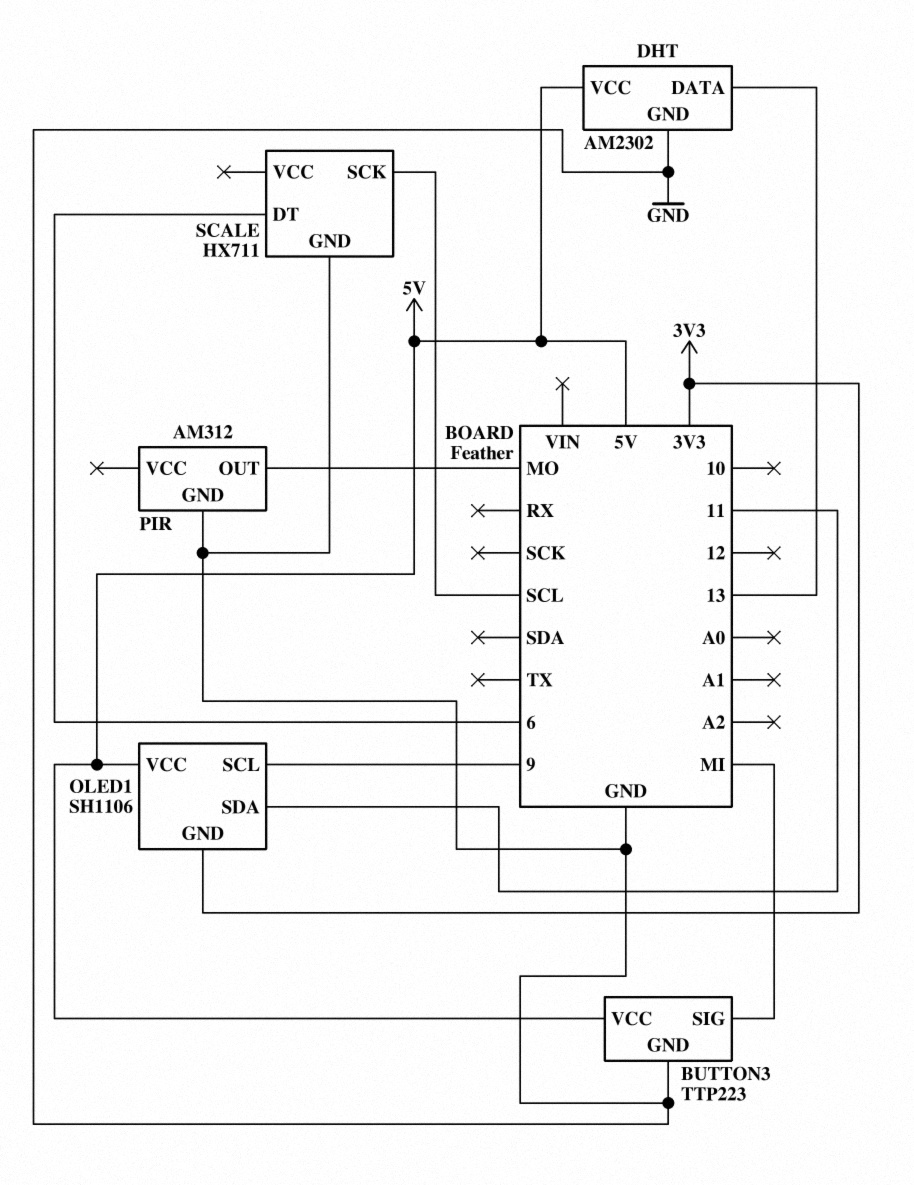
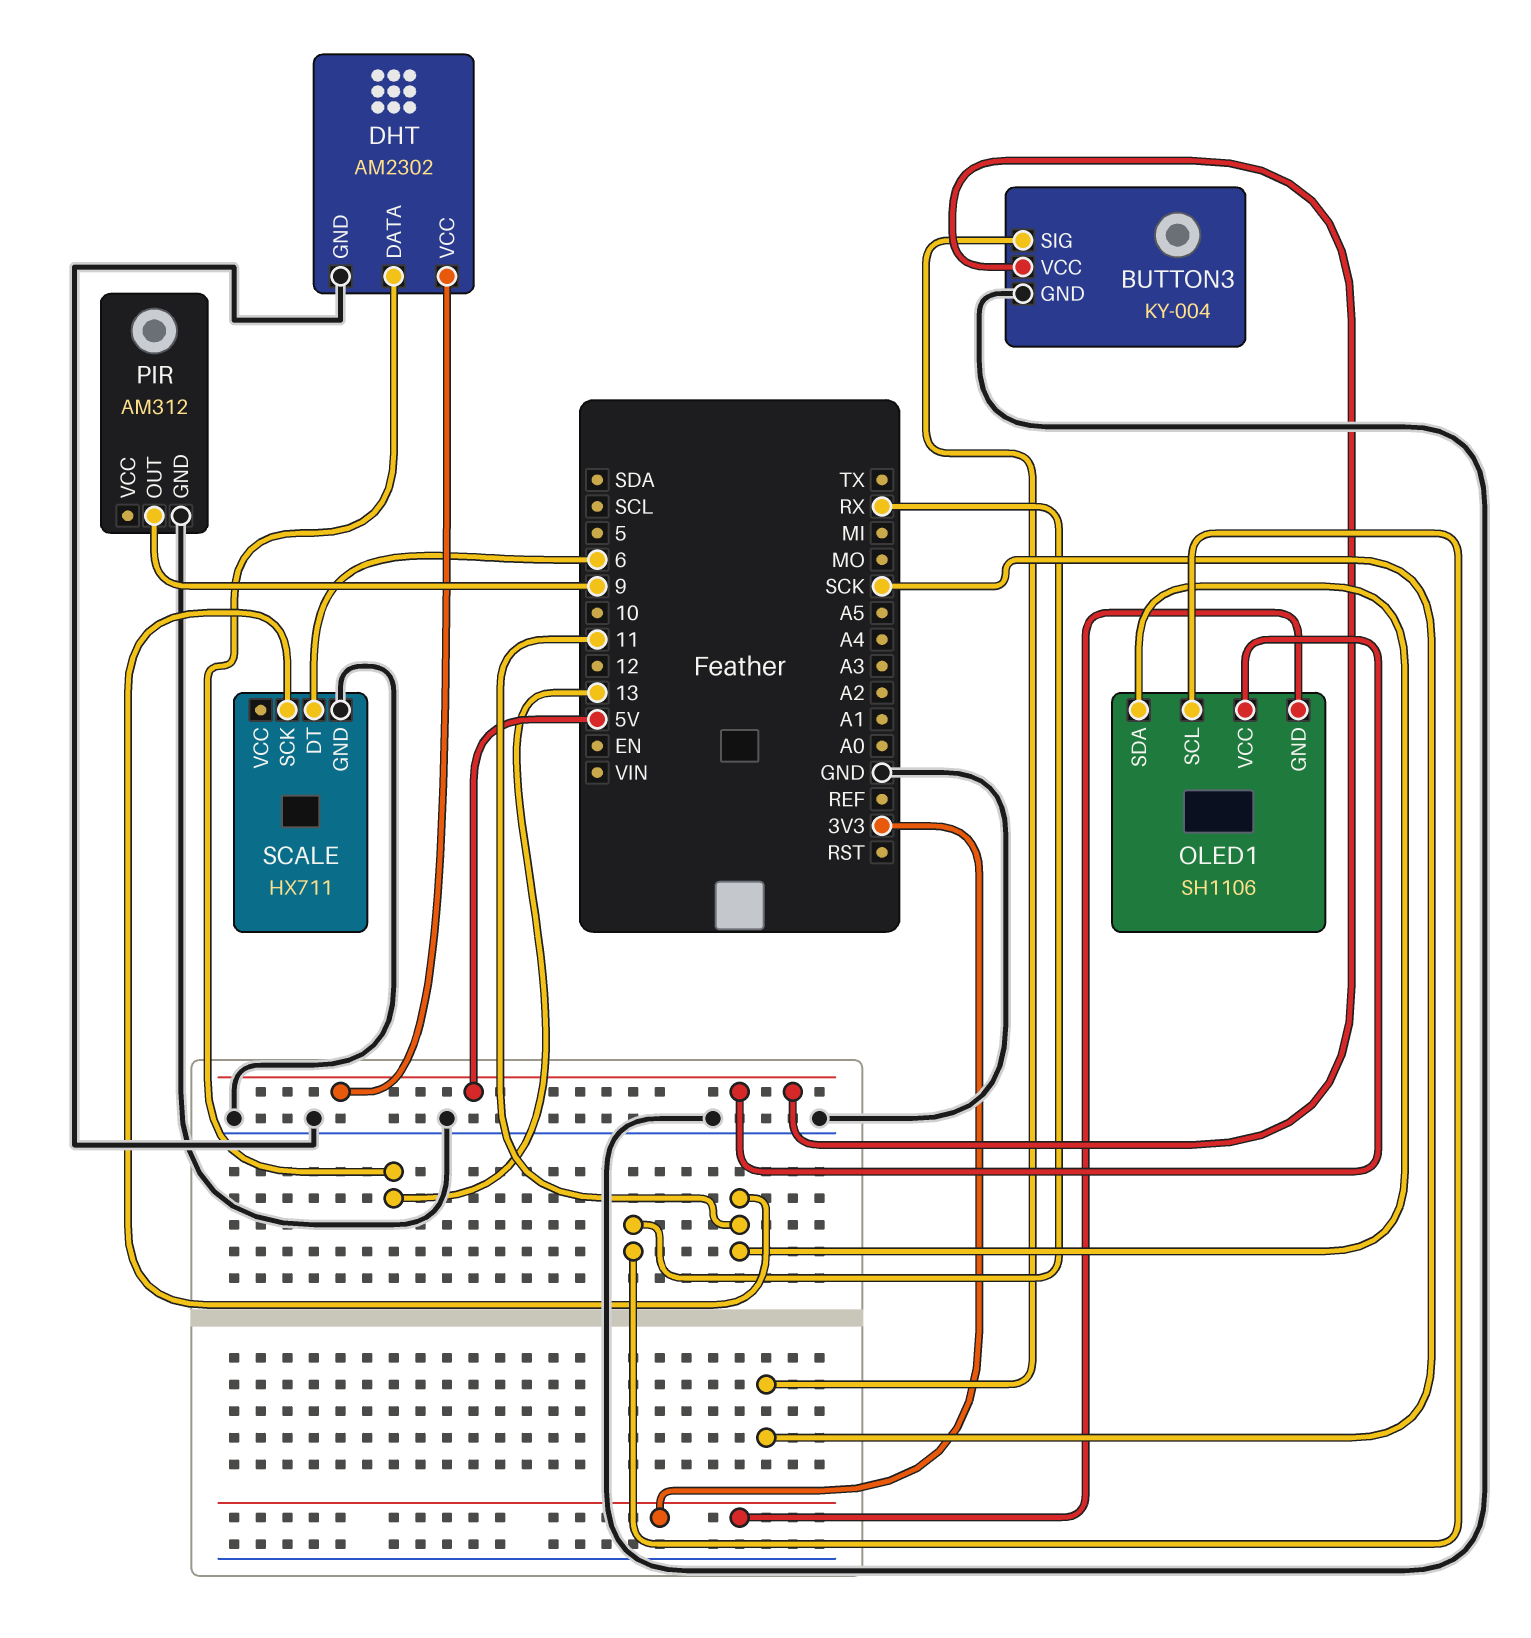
BUTTON3: TTP223 -> KY-004
BUTTON3 pin SIG: MI -> SCK
OLED1 pin SCL: 9 -> RX
PIR pin OUT: MO -> 9
SCALE pin SCK: SCL -> 11

